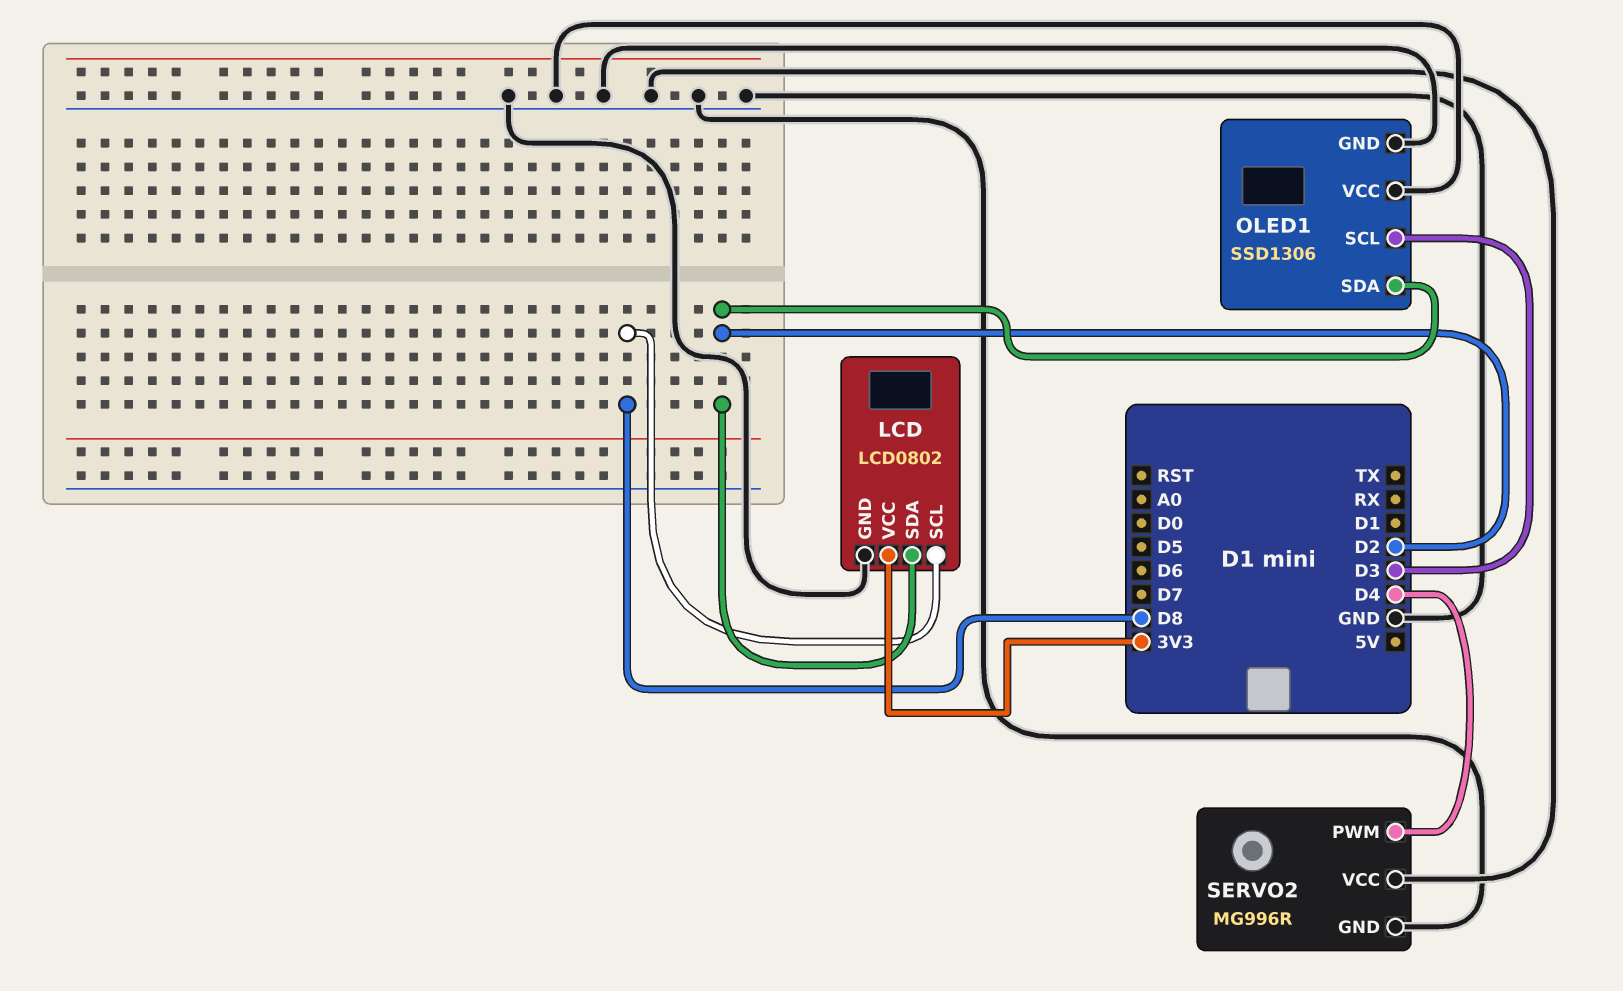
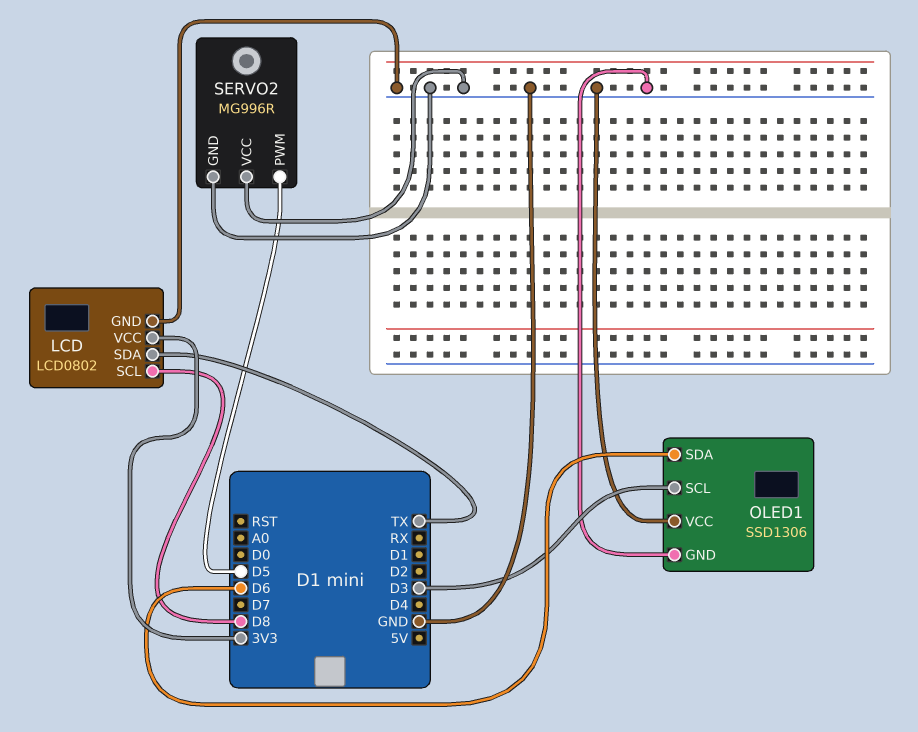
LCD pin SDA: D2 -> TX
OLED1 pin SDA: D2 -> D6
SERVO2 pin PWM: D4 -> D5

